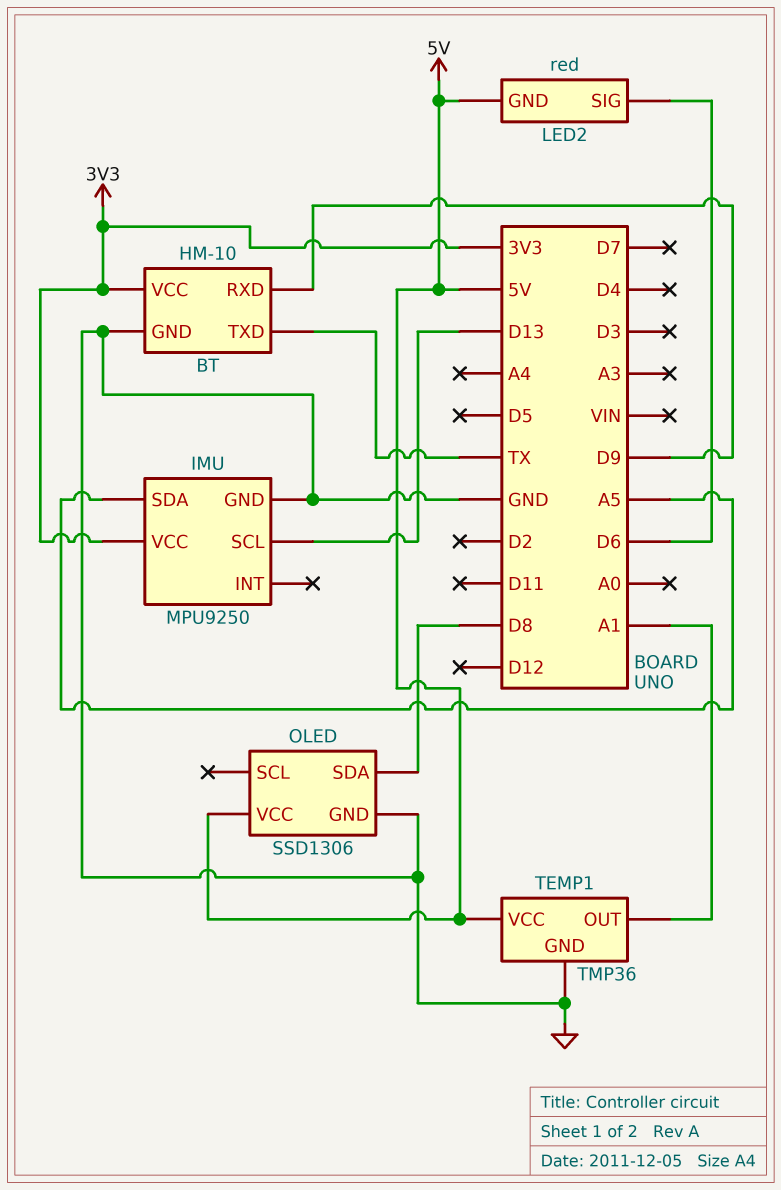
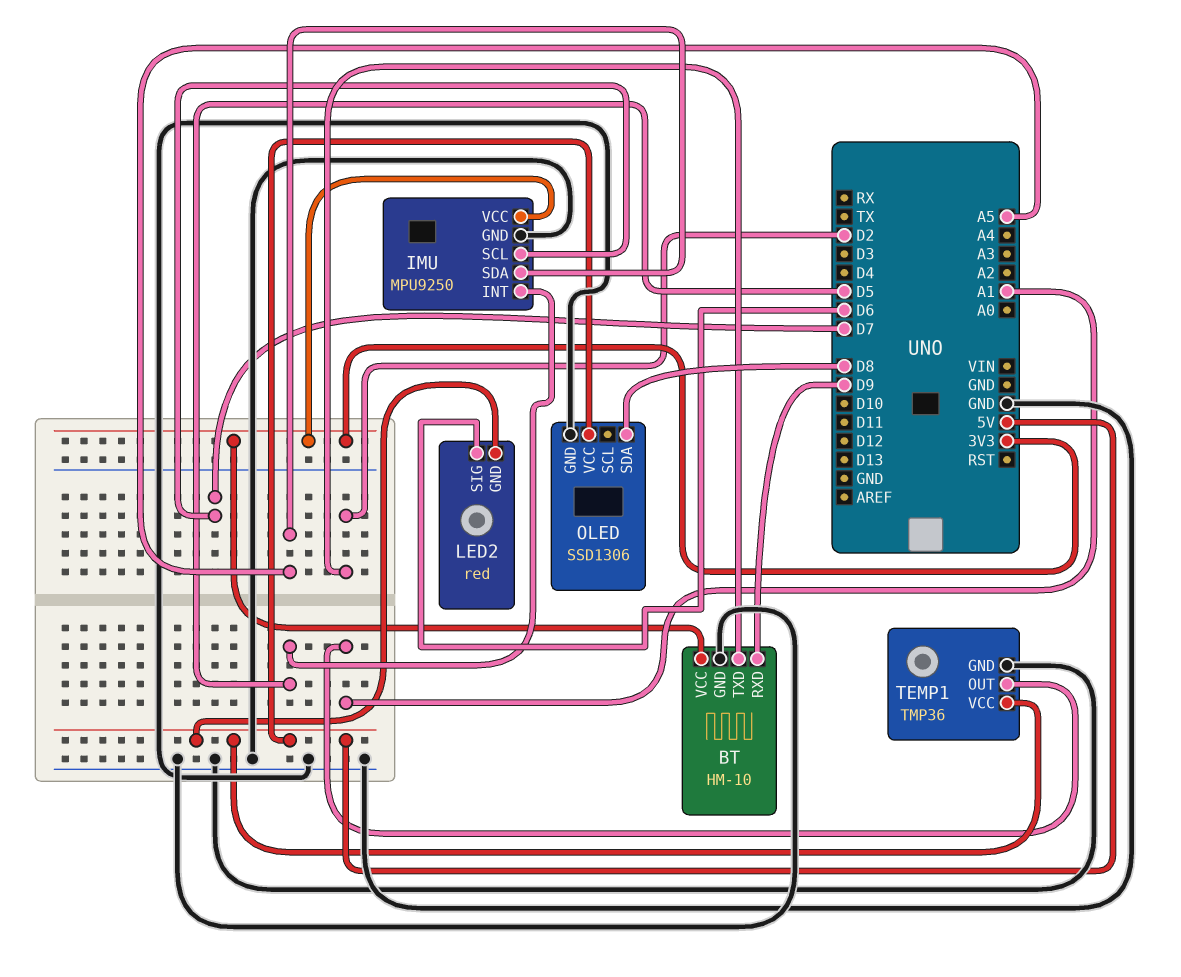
BT pin TXD: TX -> D2
IMU pin INT: none -> D5
IMU pin SCL: D13 -> D7

